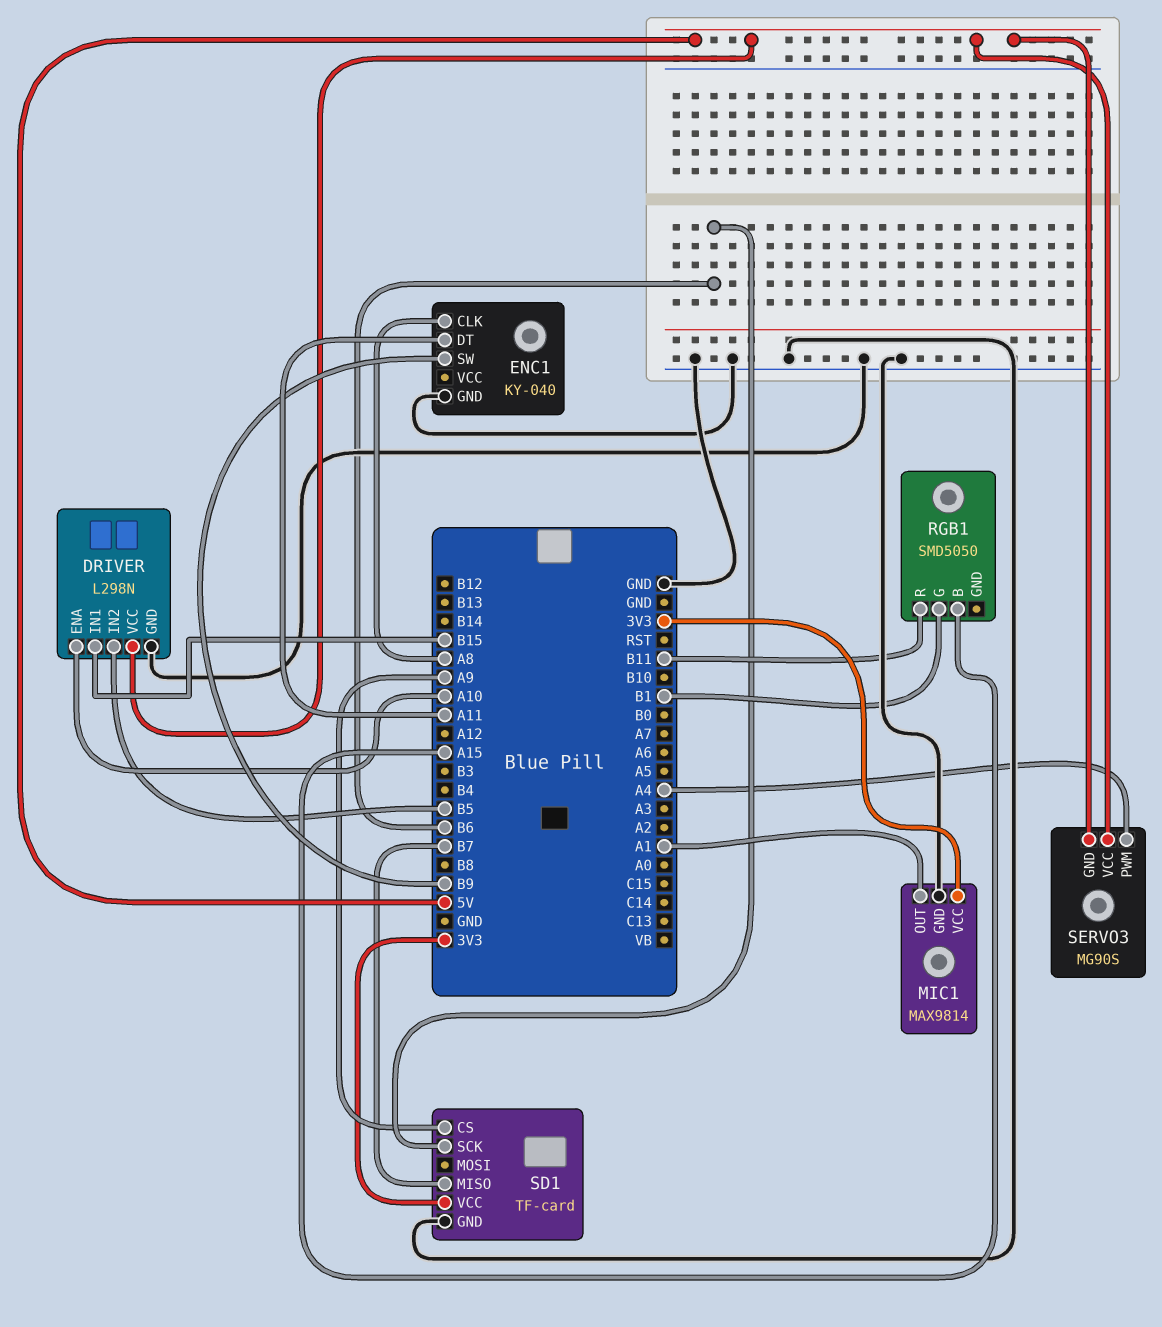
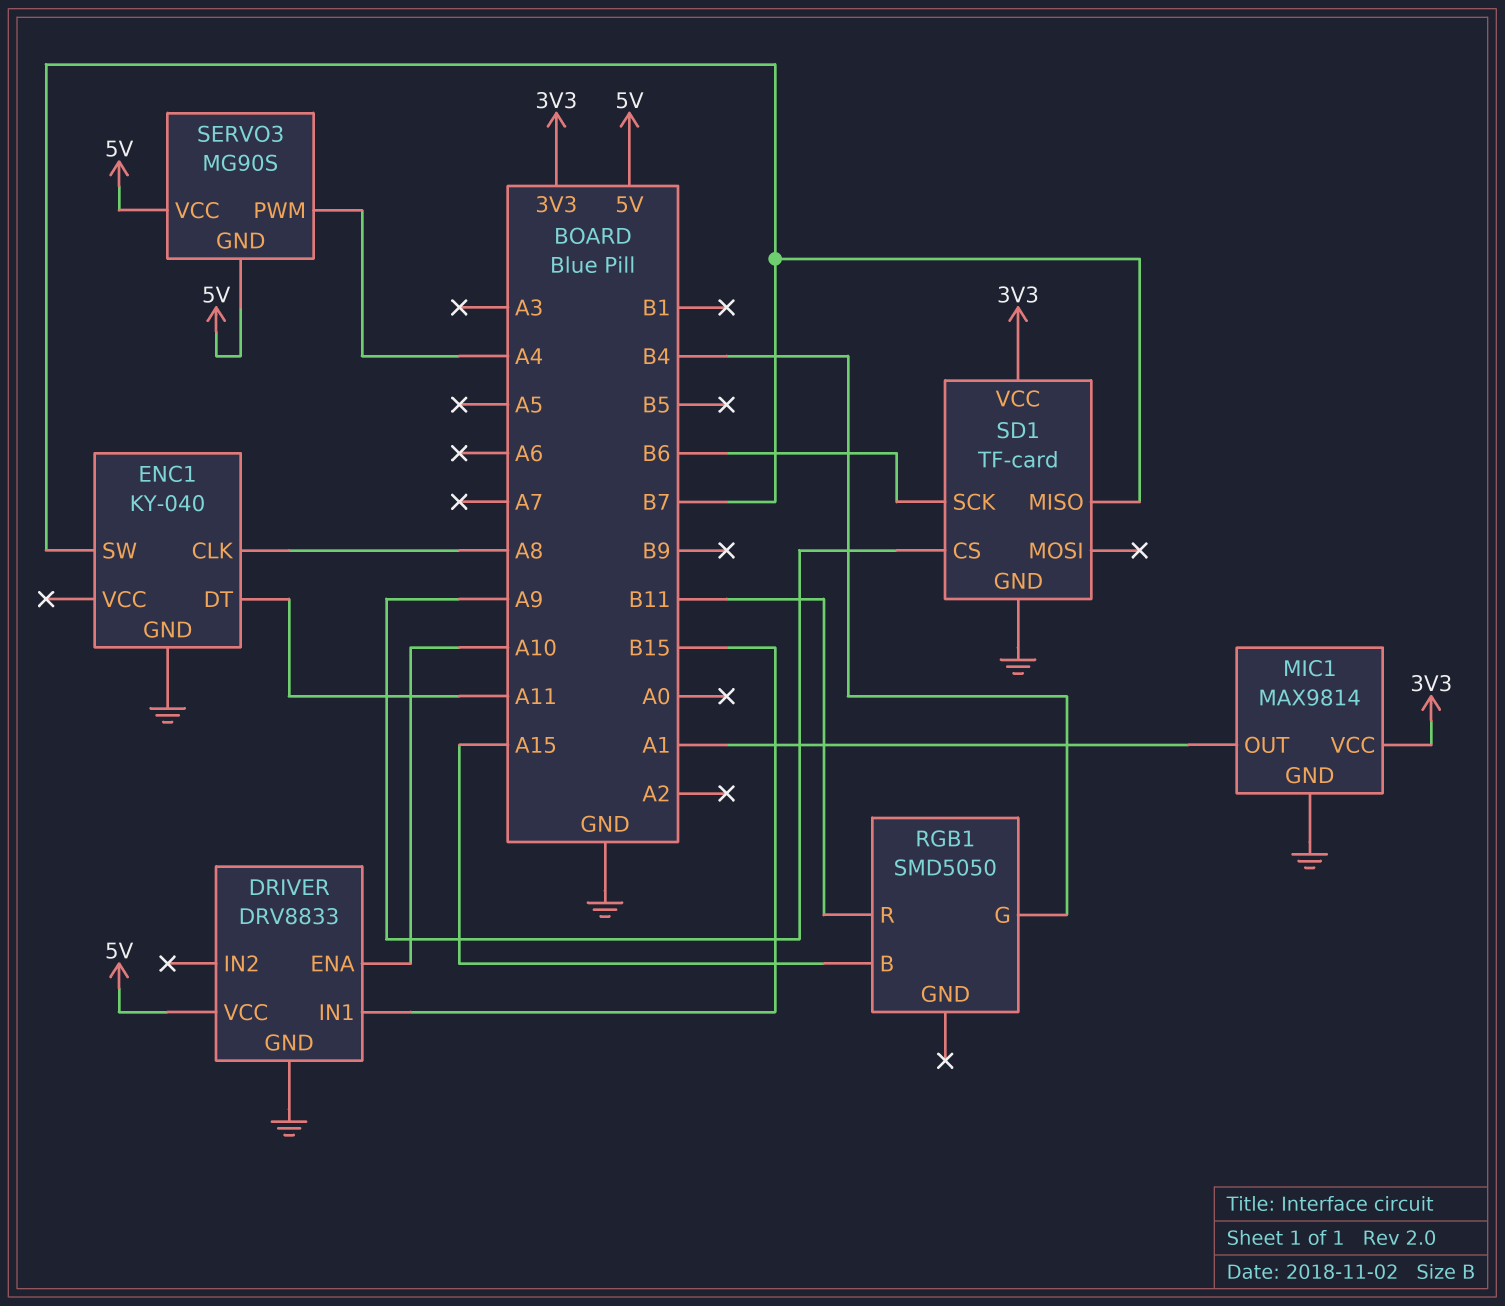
DRIVER: L298N -> DRV8833
DRIVER pin IN2: B5 -> none
ENC1 pin SW: B9 -> B7
RGB1 pin G: B1 -> B4

